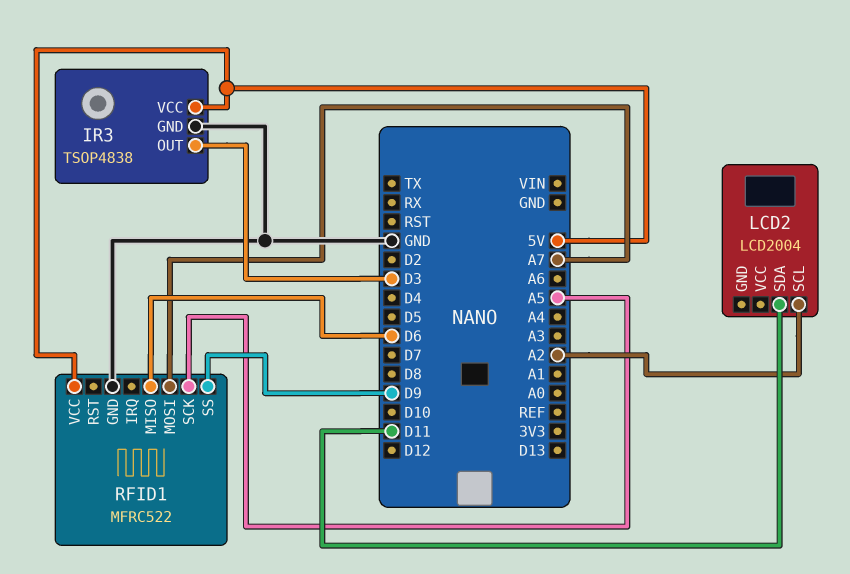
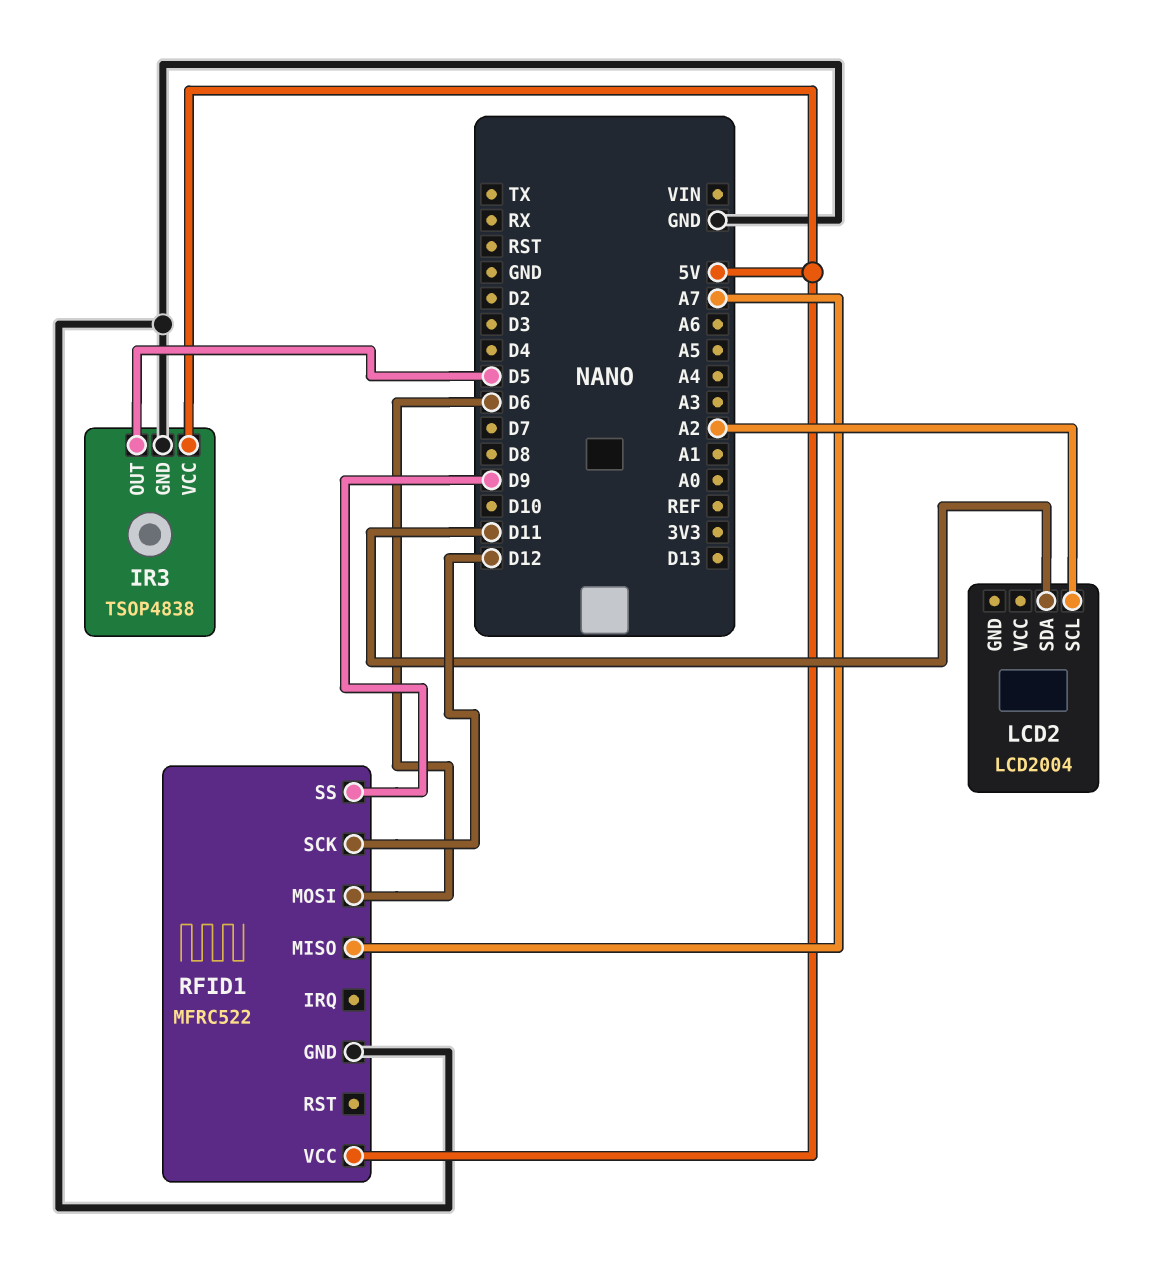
IR3 pin OUT: D3 -> D5
RFID1 pin MISO: D6 -> A7
RFID1 pin MOSI: A7 -> D6
RFID1 pin SCK: A5 -> D12

